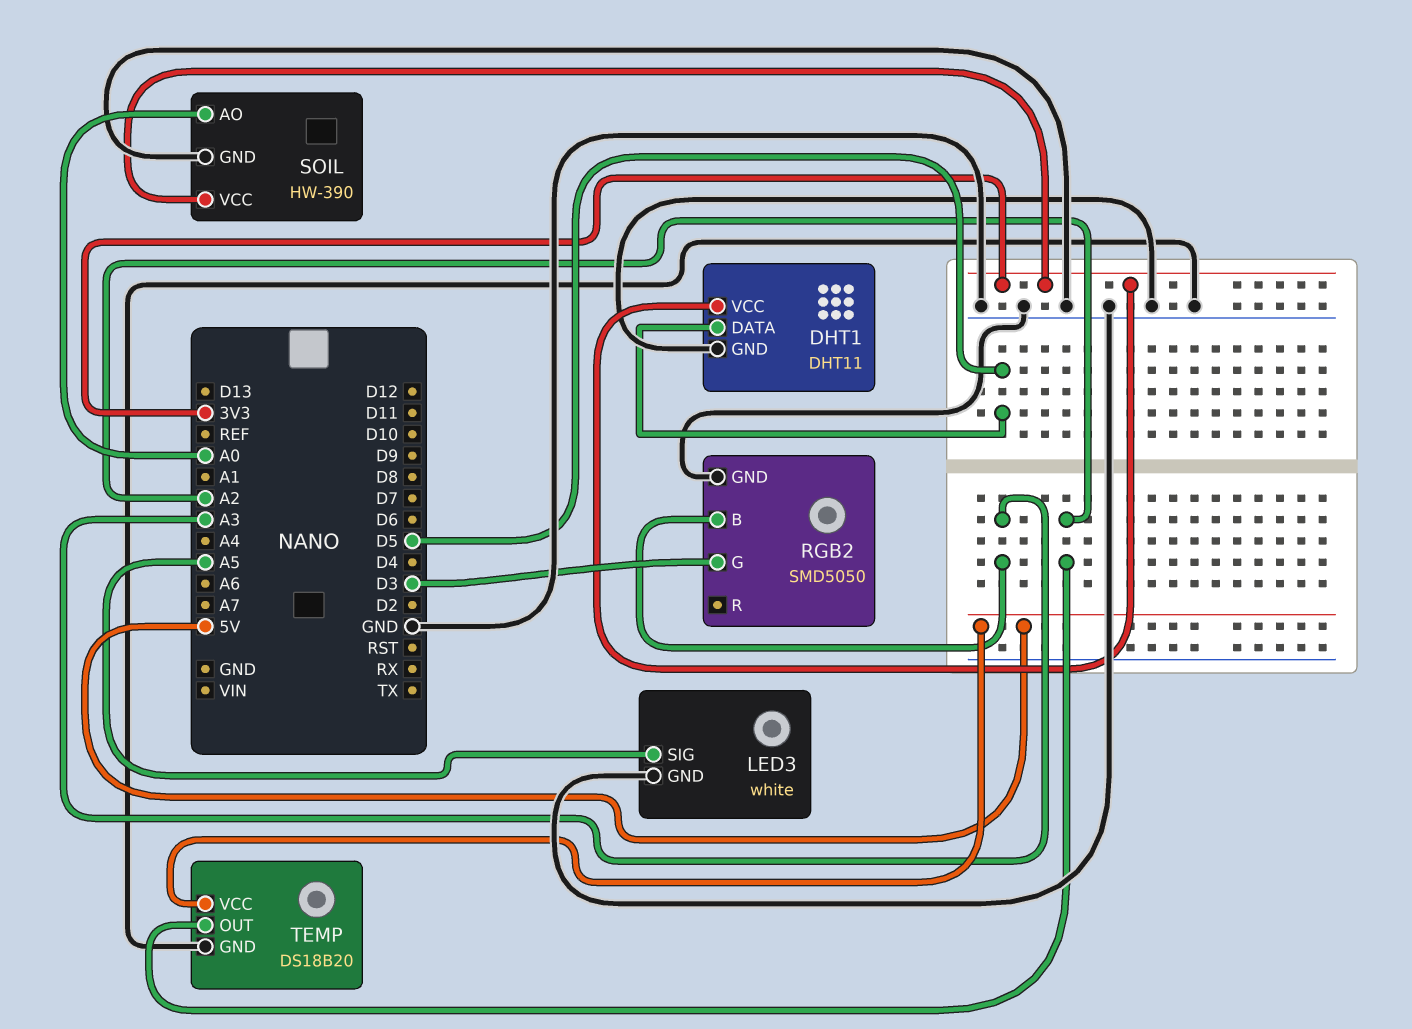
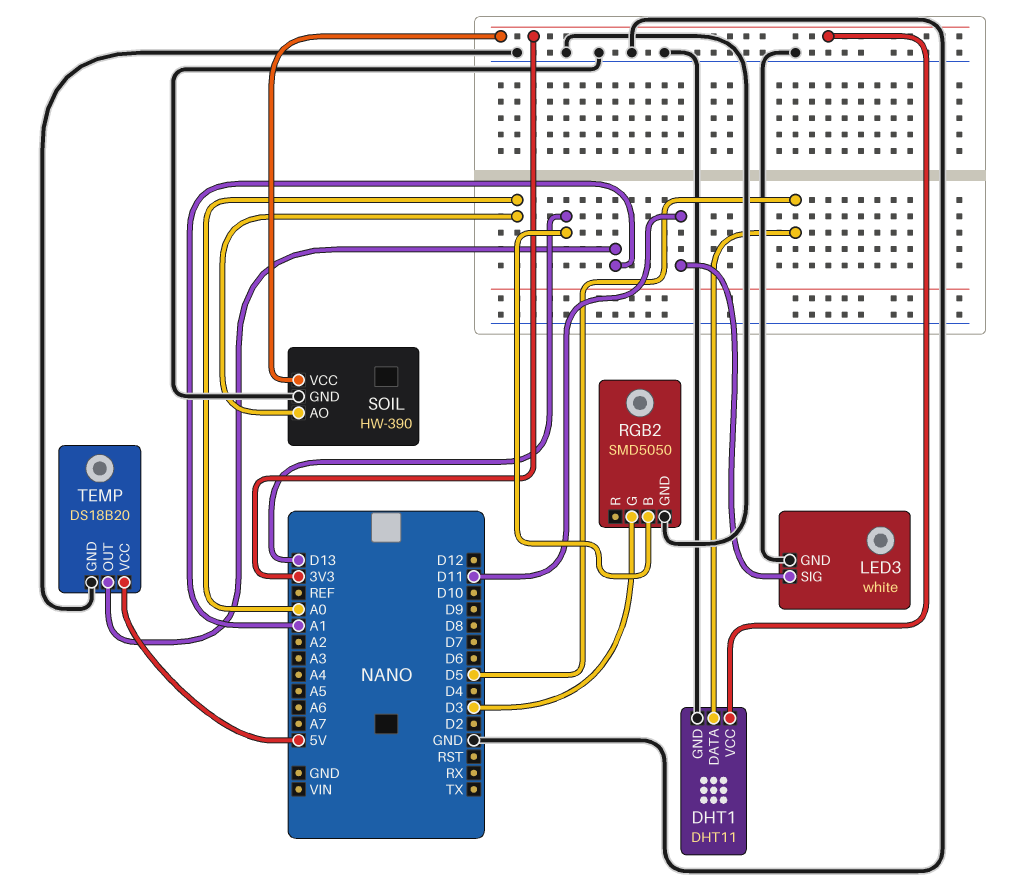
LED3 pin SIG: A5 -> D11
RGB2 pin B: A3 -> D13
TEMP pin OUT: A2 -> A1

